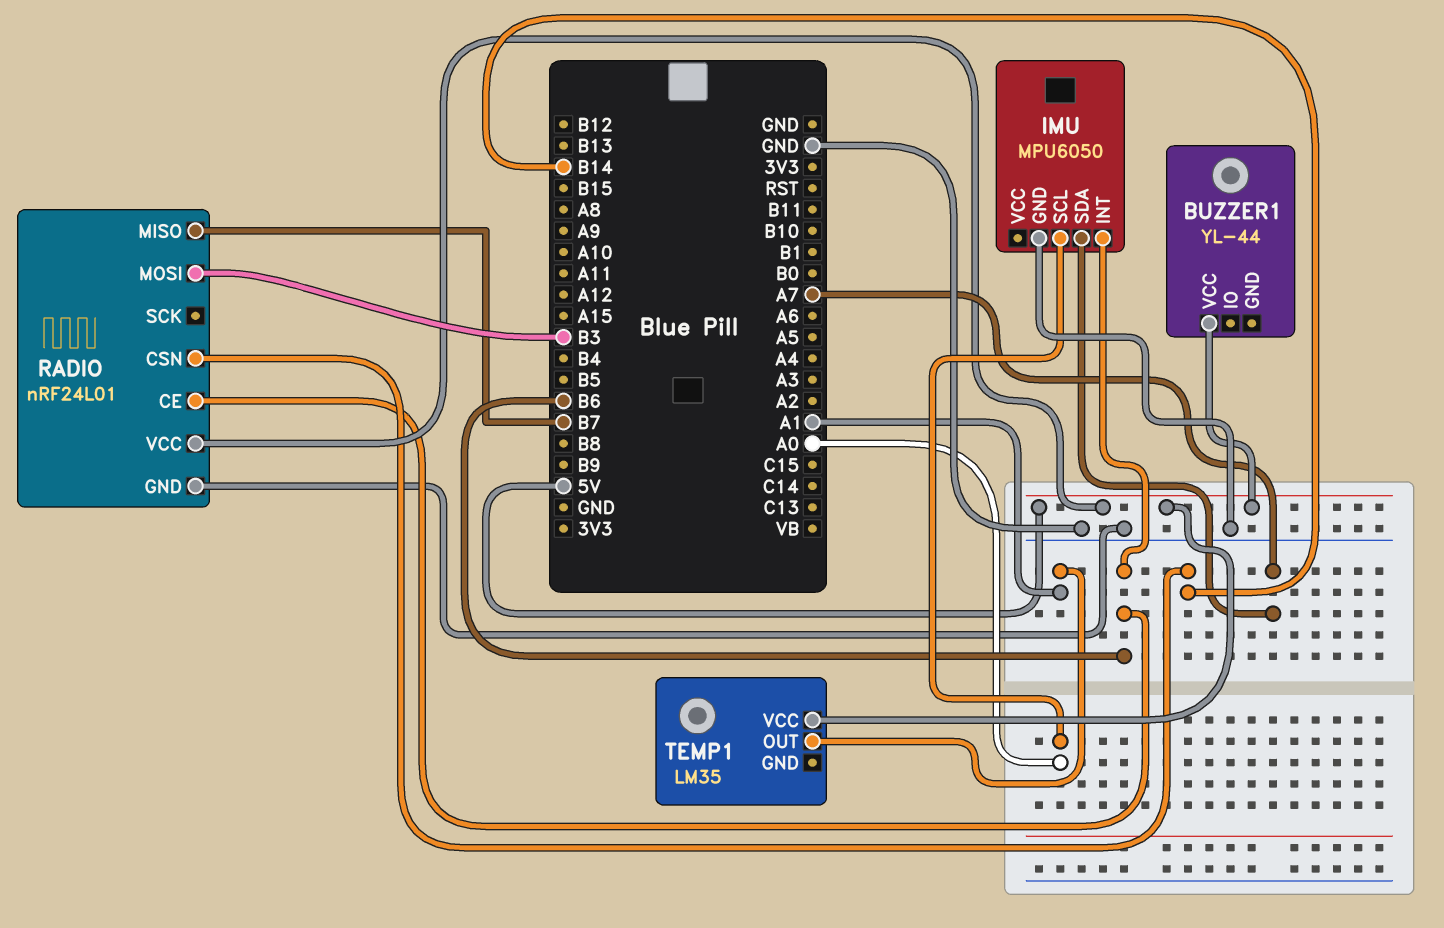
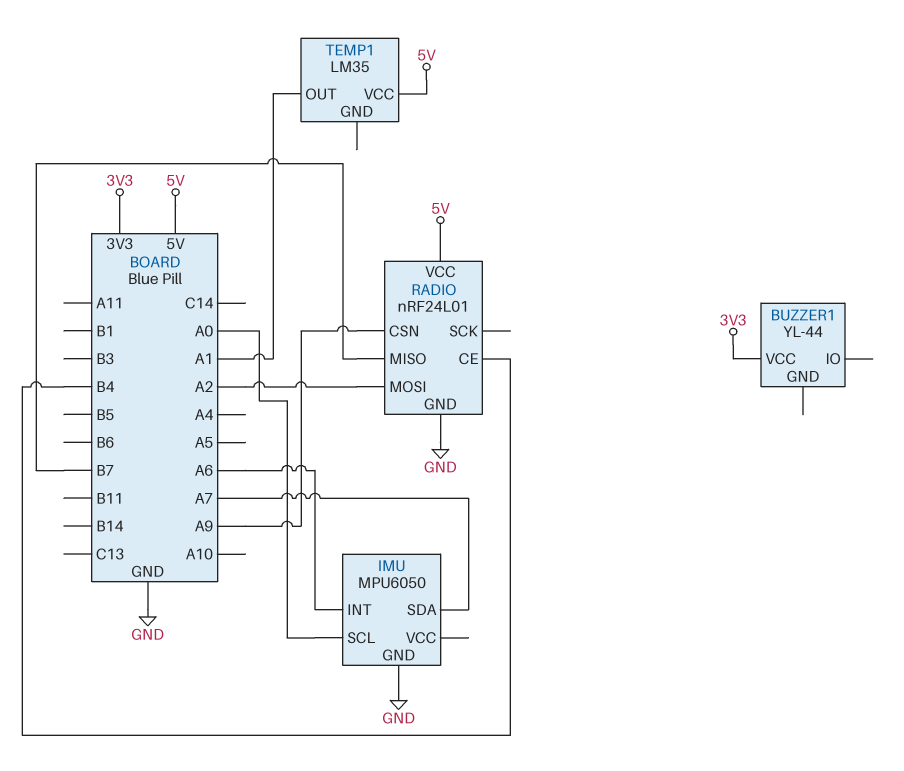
BUZZER1 pin VCC: 5V -> 3V3
IMU pin INT: B6 -> A6
RADIO pin CE: B6 -> B4
RADIO pin CSN: B14 -> A9
RADIO pin MOSI: B3 -> A2

